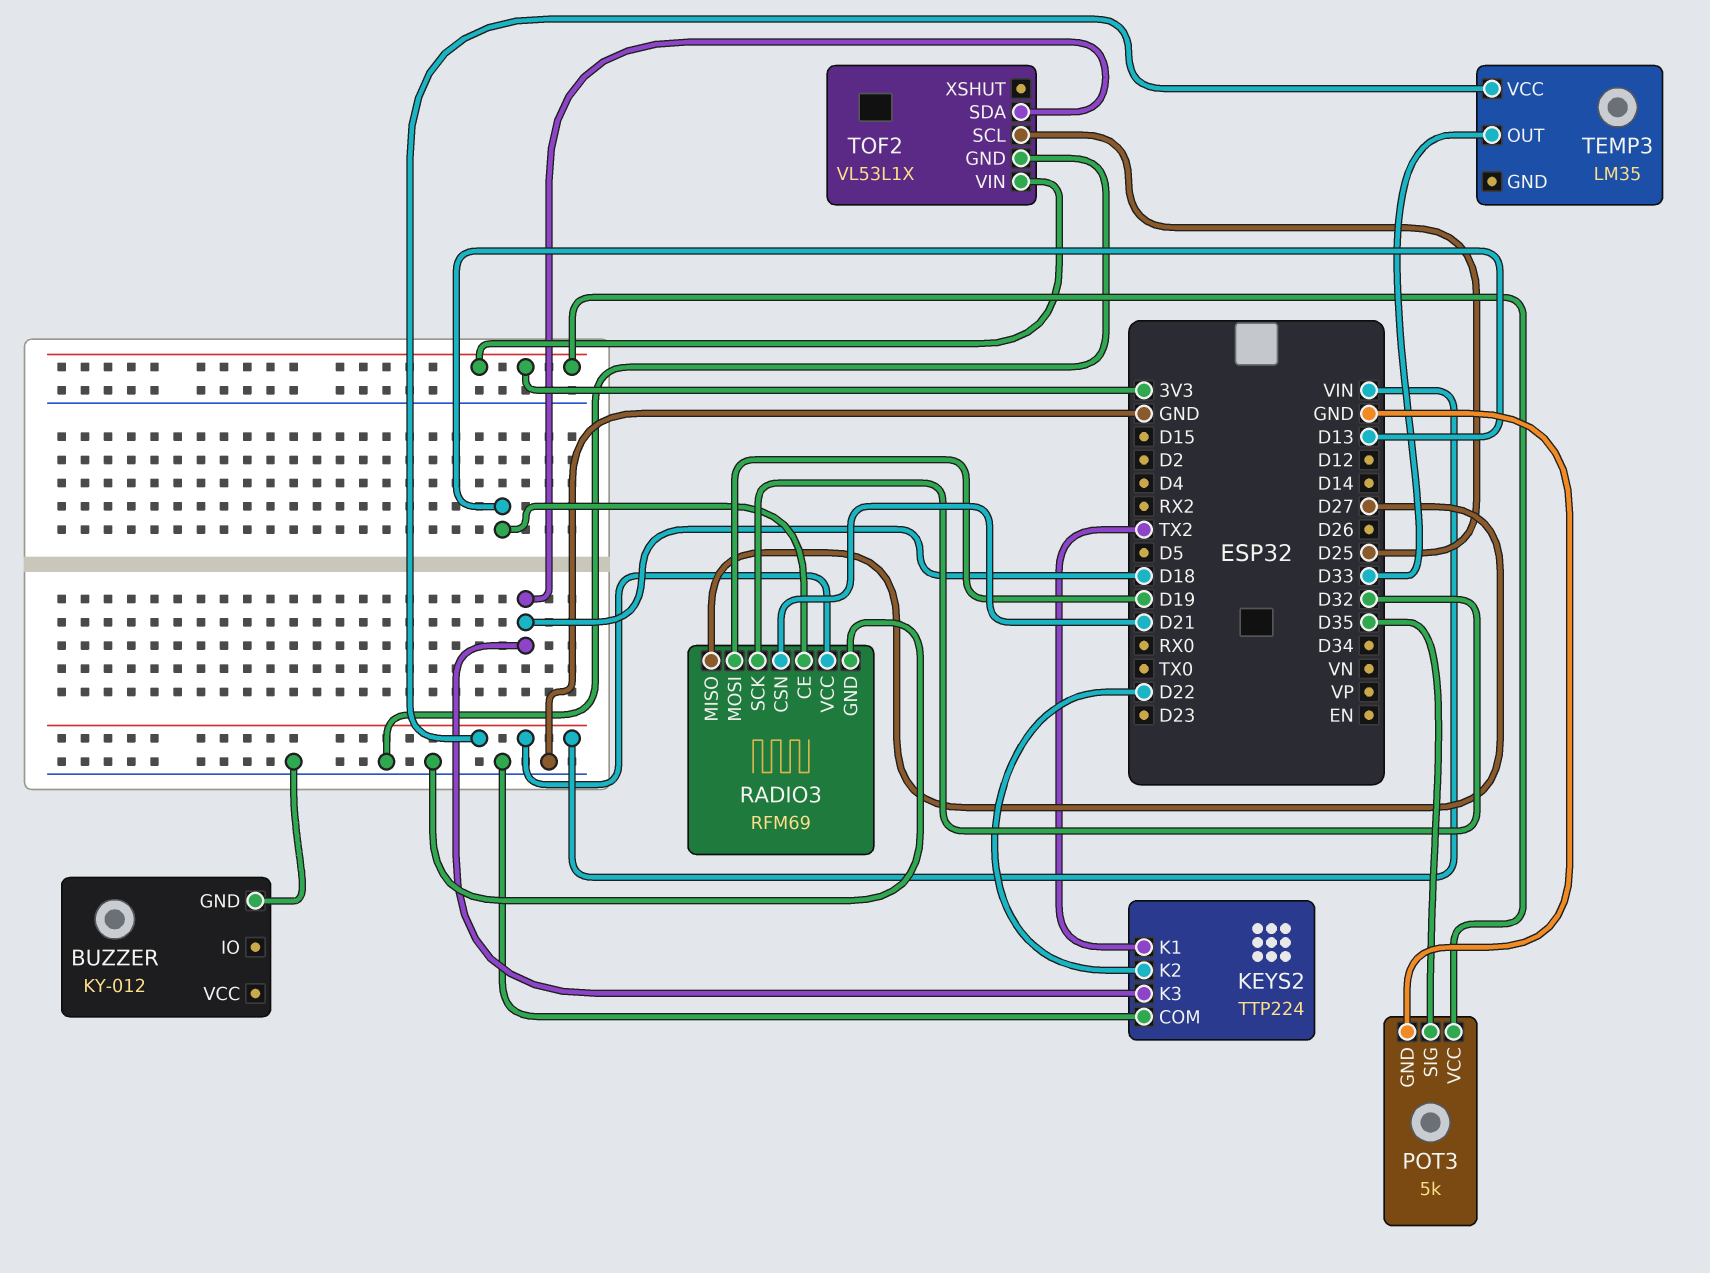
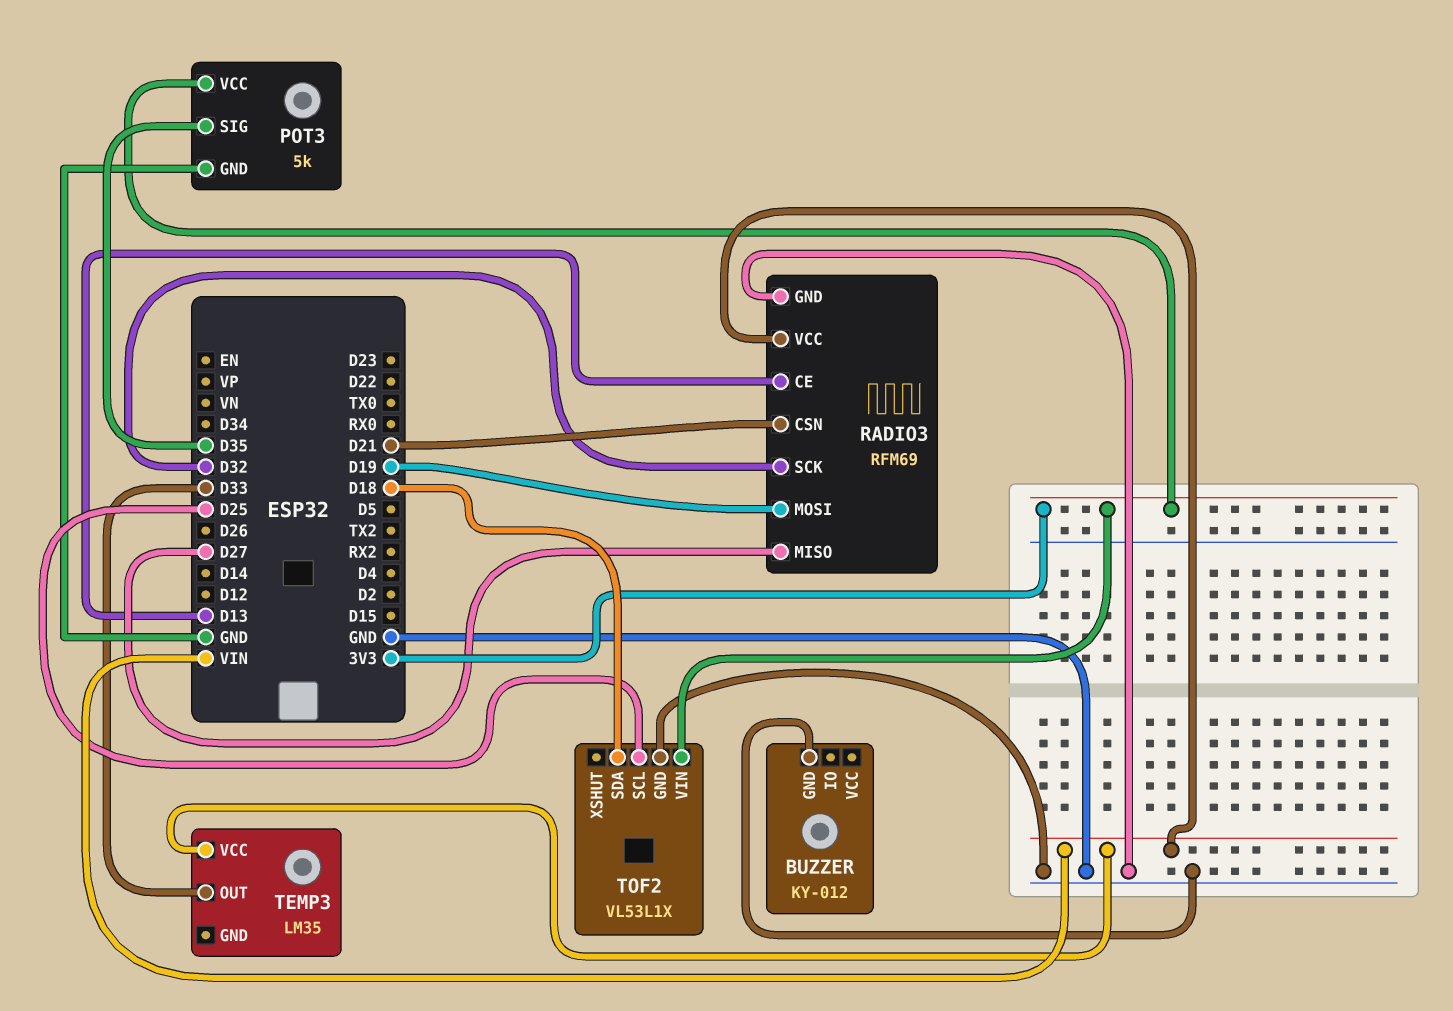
KEYS2: TTP224 -> none
KEYS2 pin COM: GND -> none
KEYS2 pin K1: TX2 -> none
KEYS2 pin K2: D22 -> none
KEYS2 pin K3: D18 -> none

